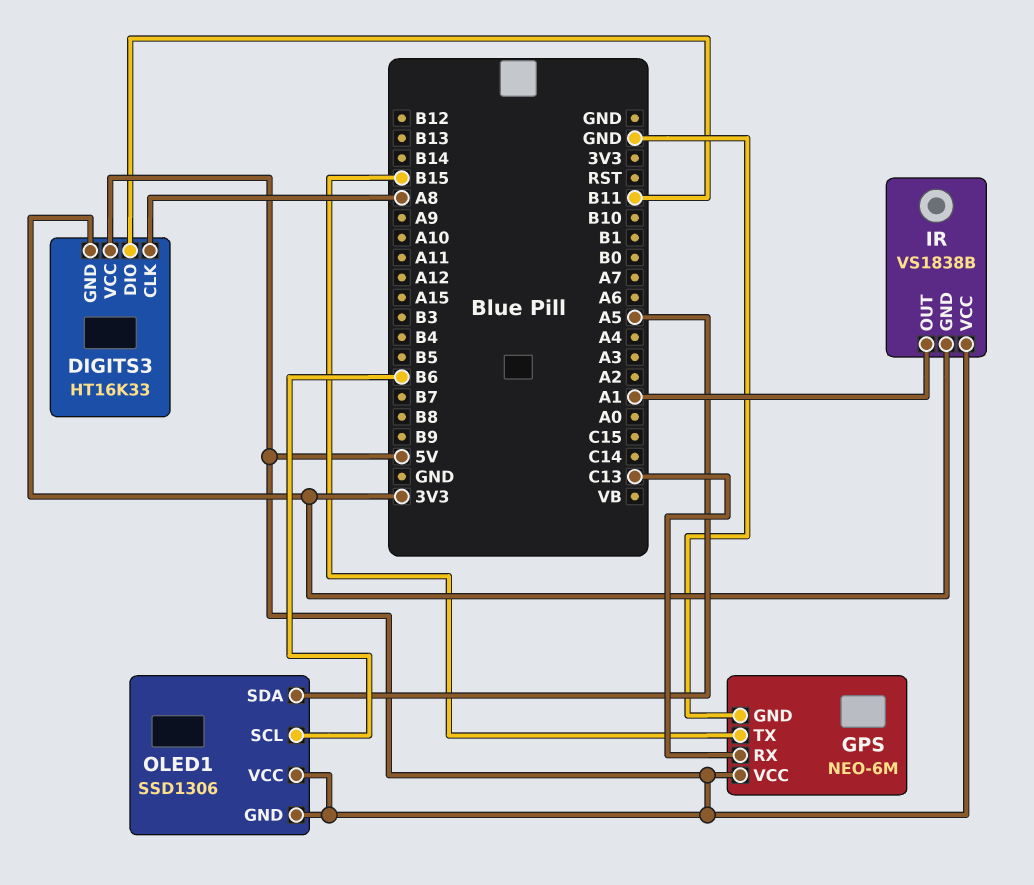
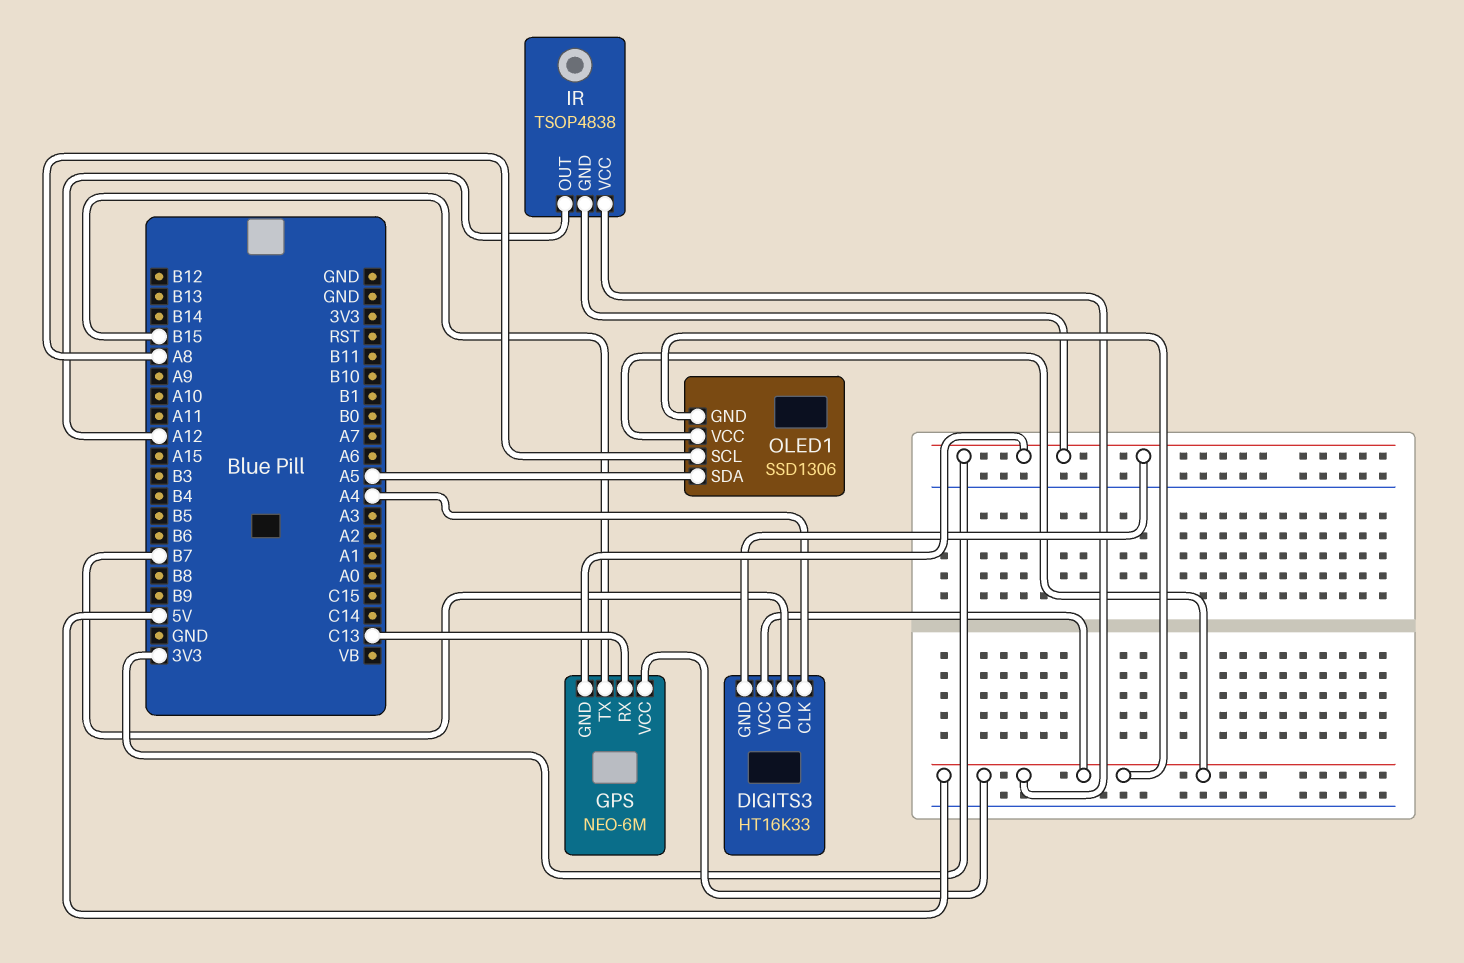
DIGITS3 pin CLK: A8 -> A4
DIGITS3 pin DIO: B11 -> B7
GPS pin GND: GND -> 3V3
IR: VS1838B -> TSOP4838
IR pin OUT: A1 -> A12
OLED1 pin SCL: B6 -> A8

